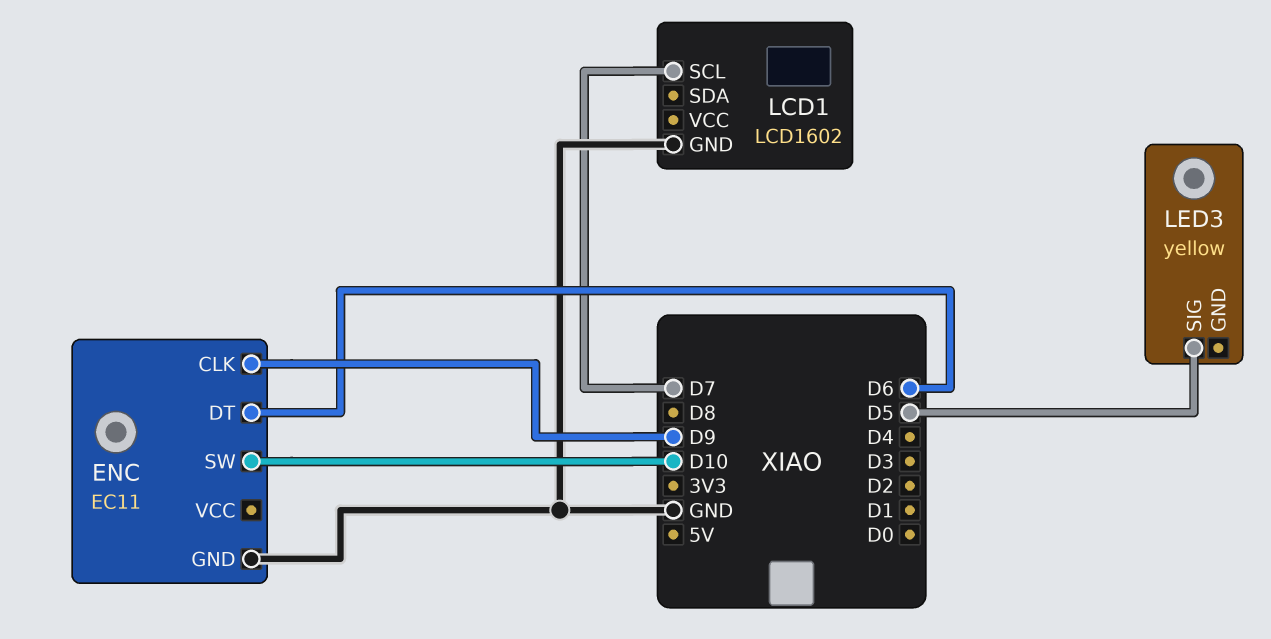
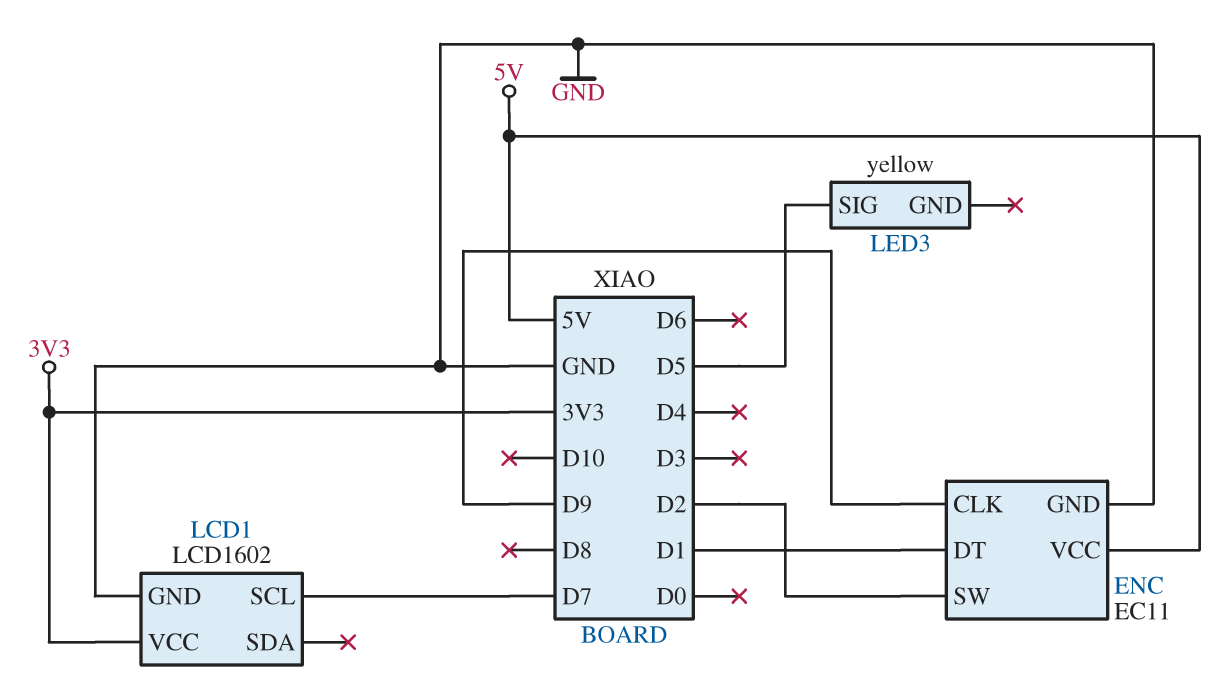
ENC pin DT: D6 -> D1
ENC pin SW: D10 -> D2
ENC pin VCC: none -> 5V
LCD1 pin VCC: none -> 3V3

